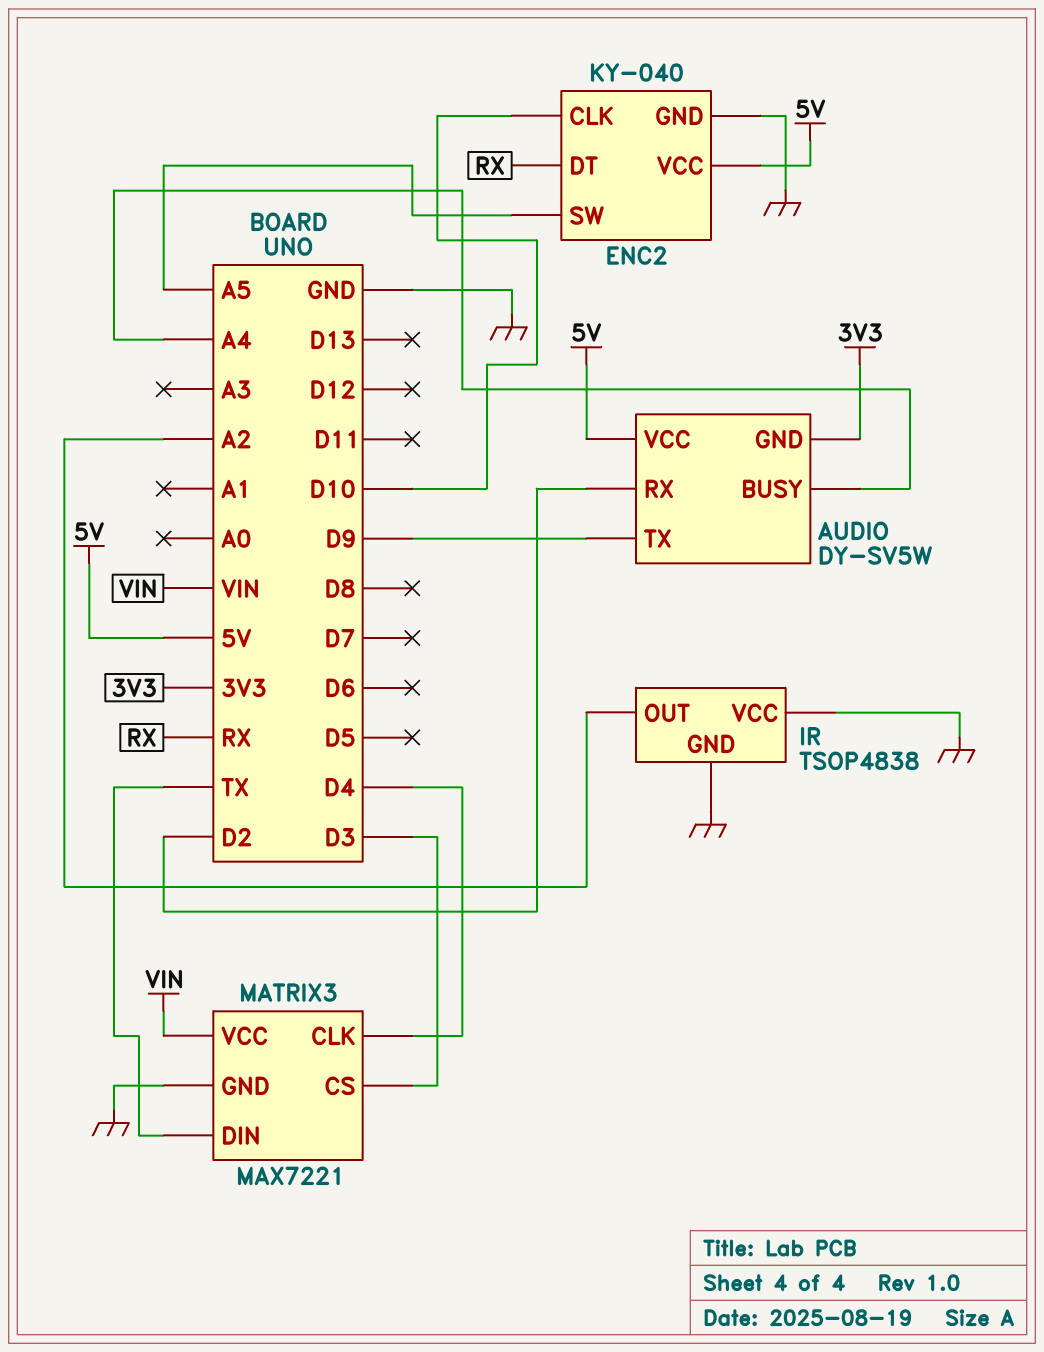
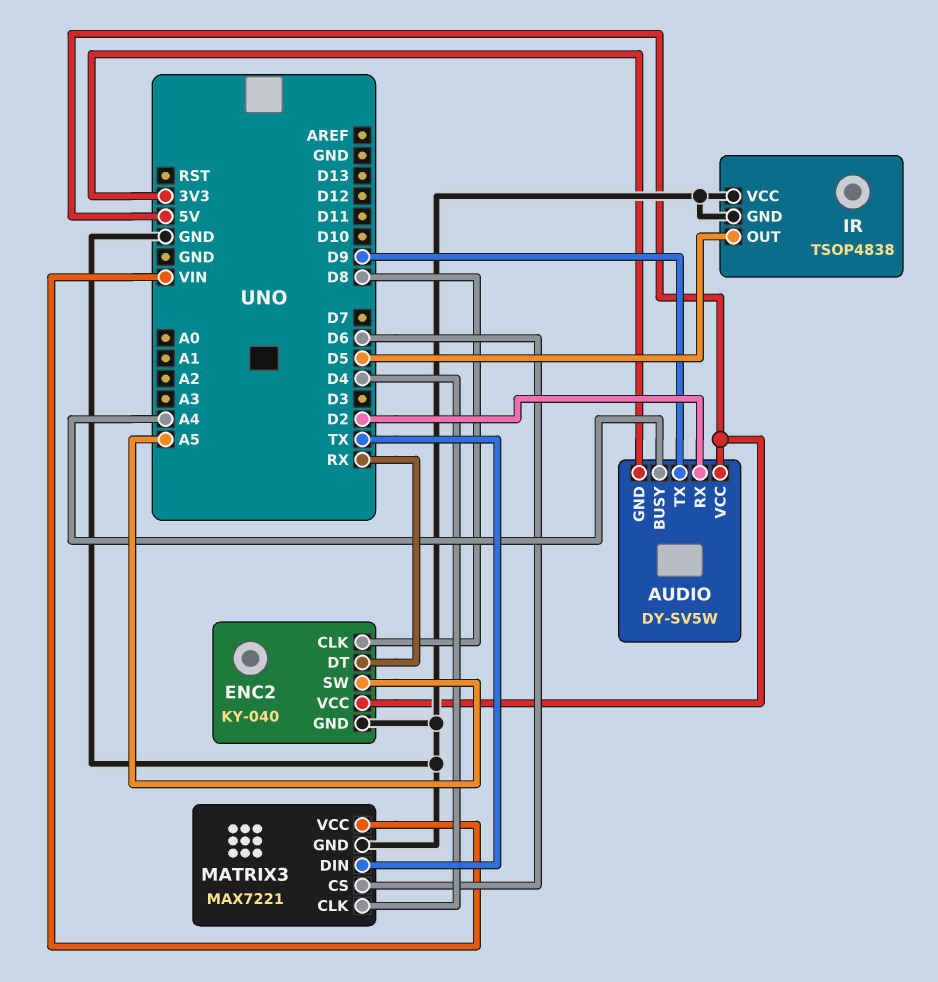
ENC2 pin CLK: D10 -> D8
IR pin OUT: A2 -> D5
MATRIX3 pin CS: D3 -> D6

